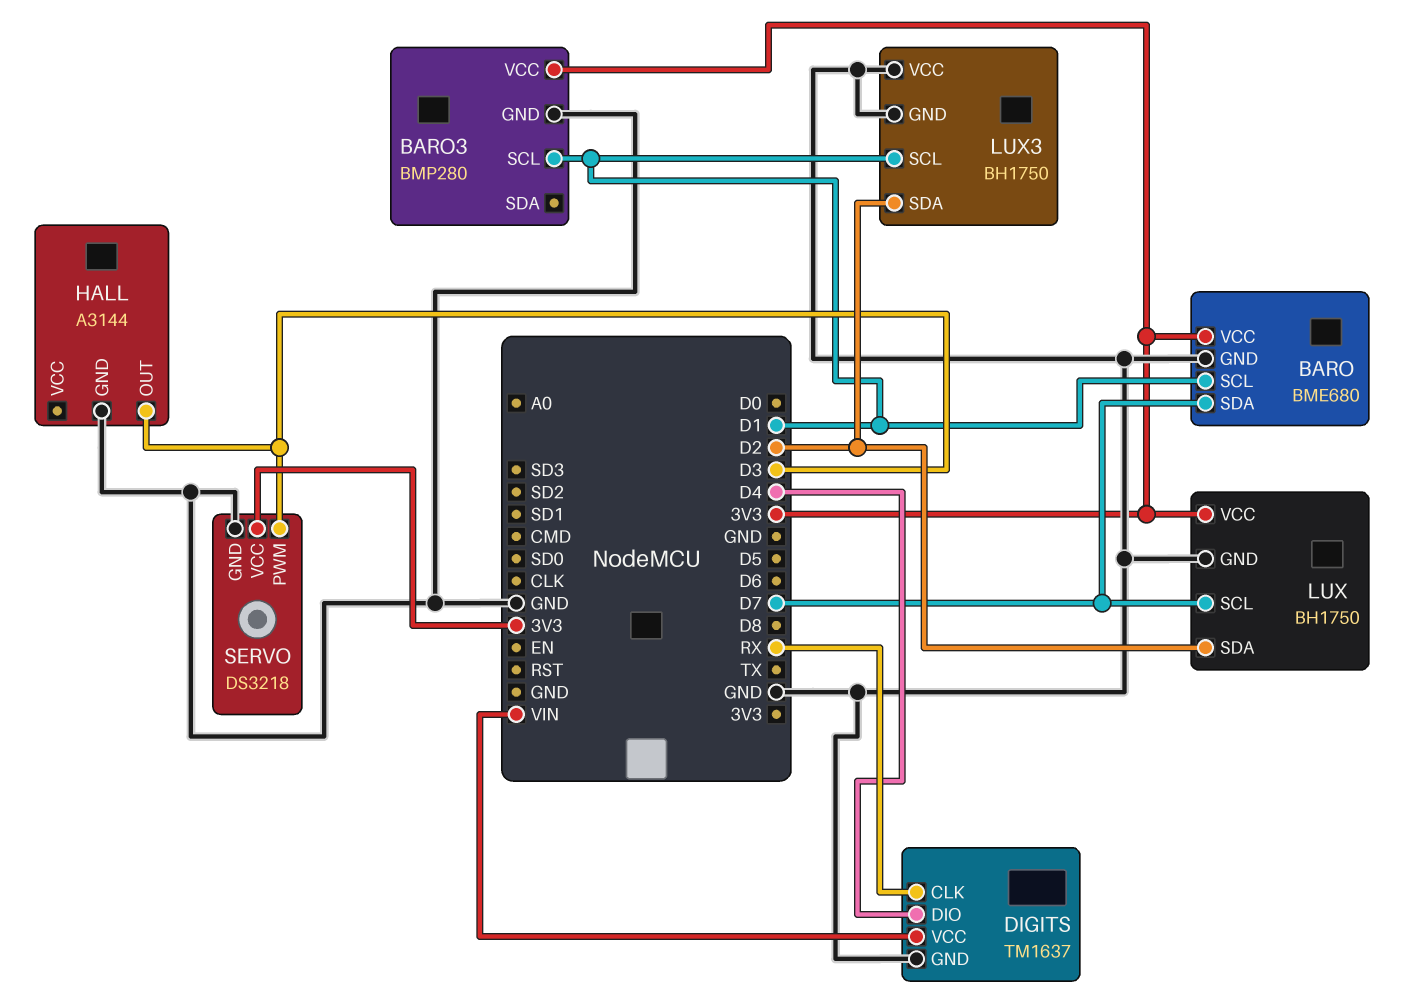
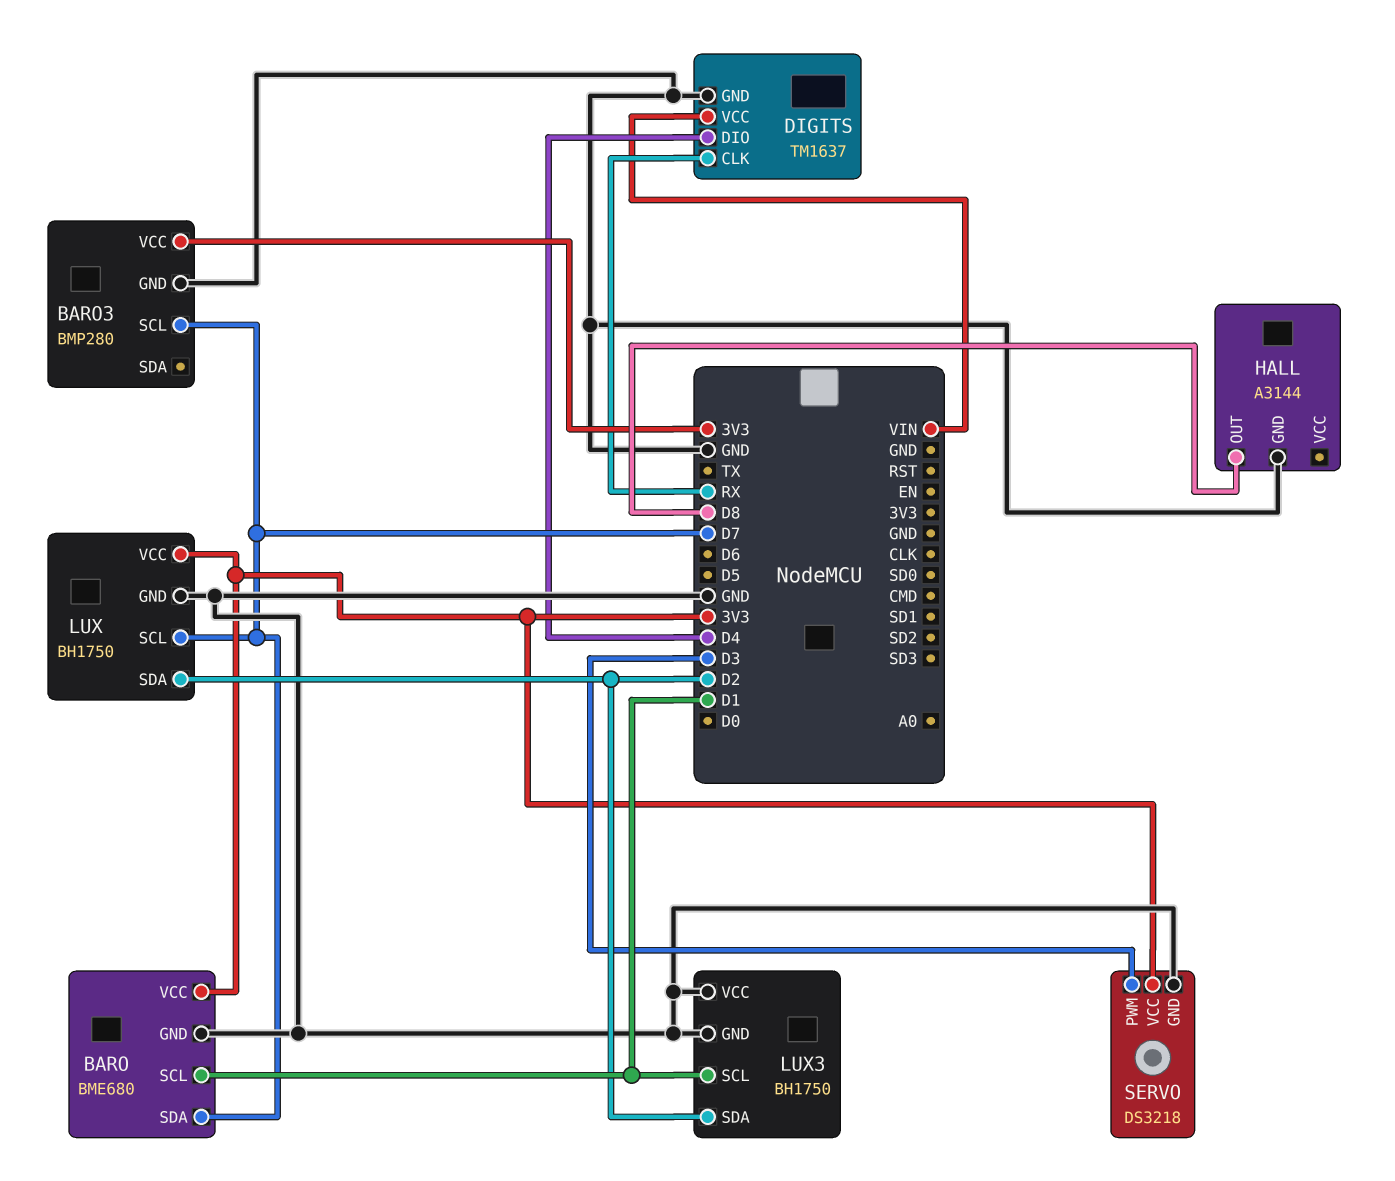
BARO3 pin SCL: D1 -> D7
HALL pin OUT: D3 -> D8

